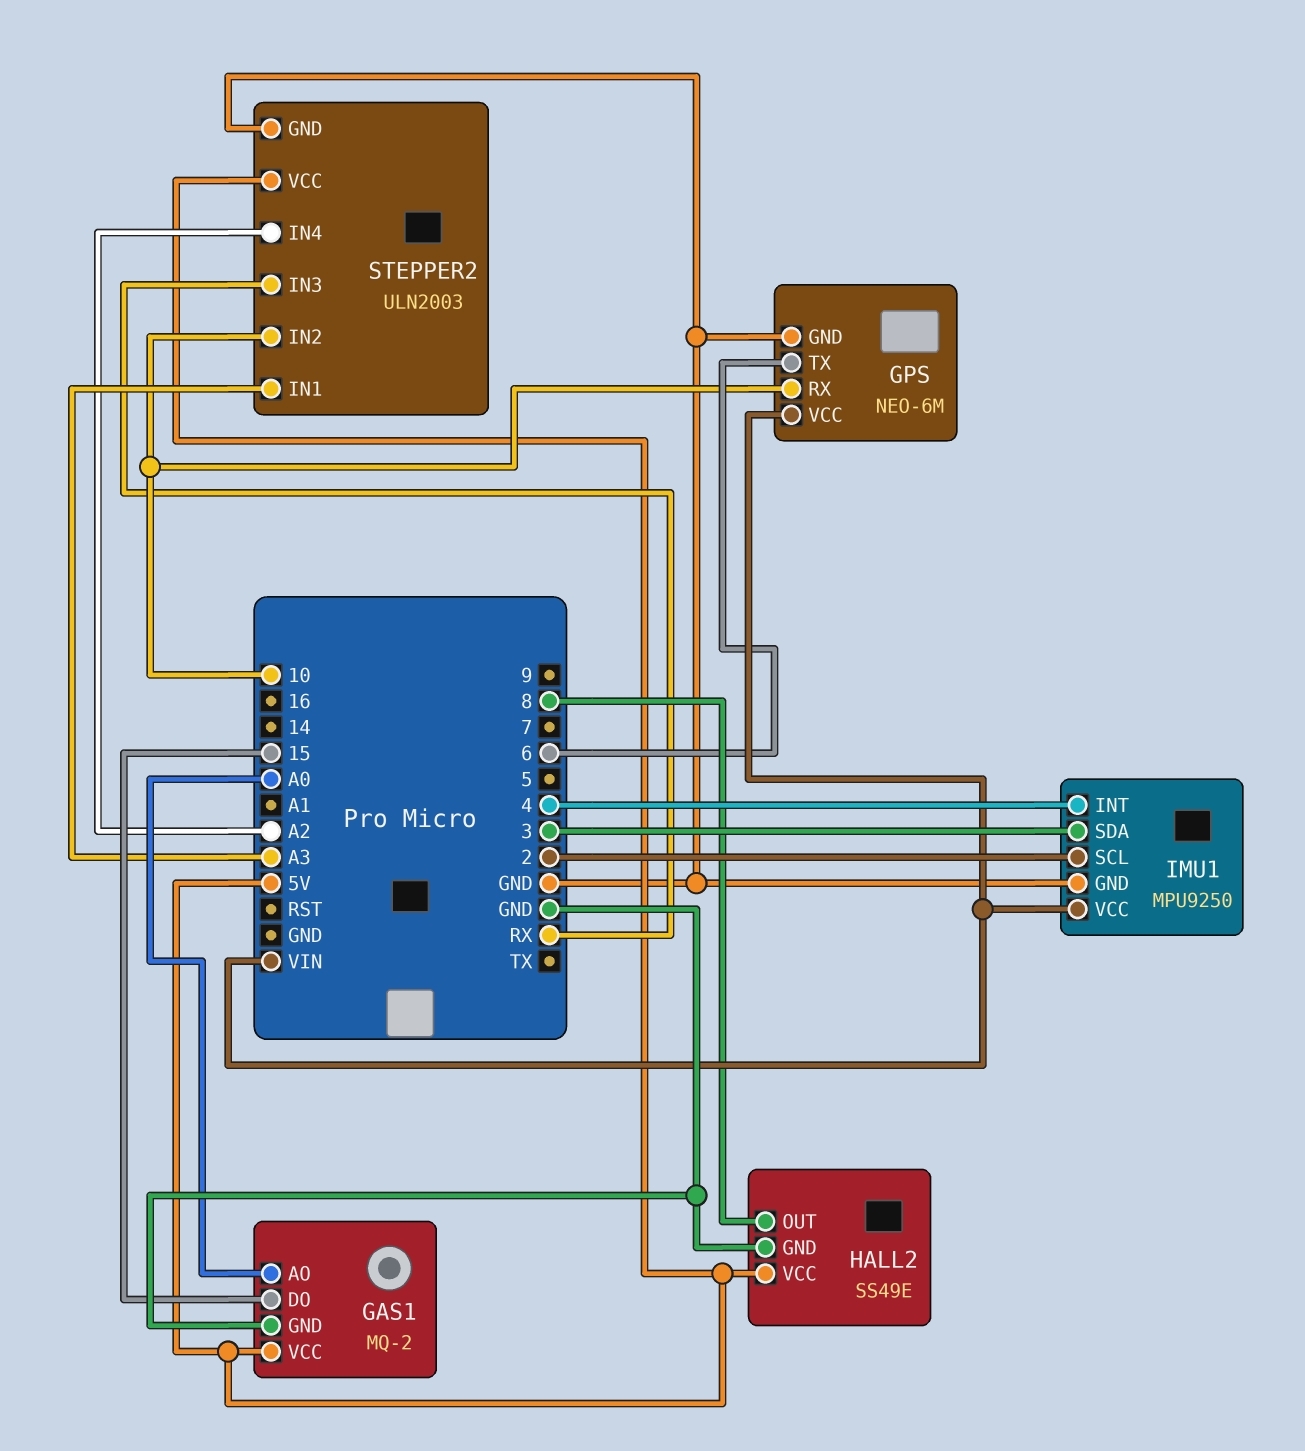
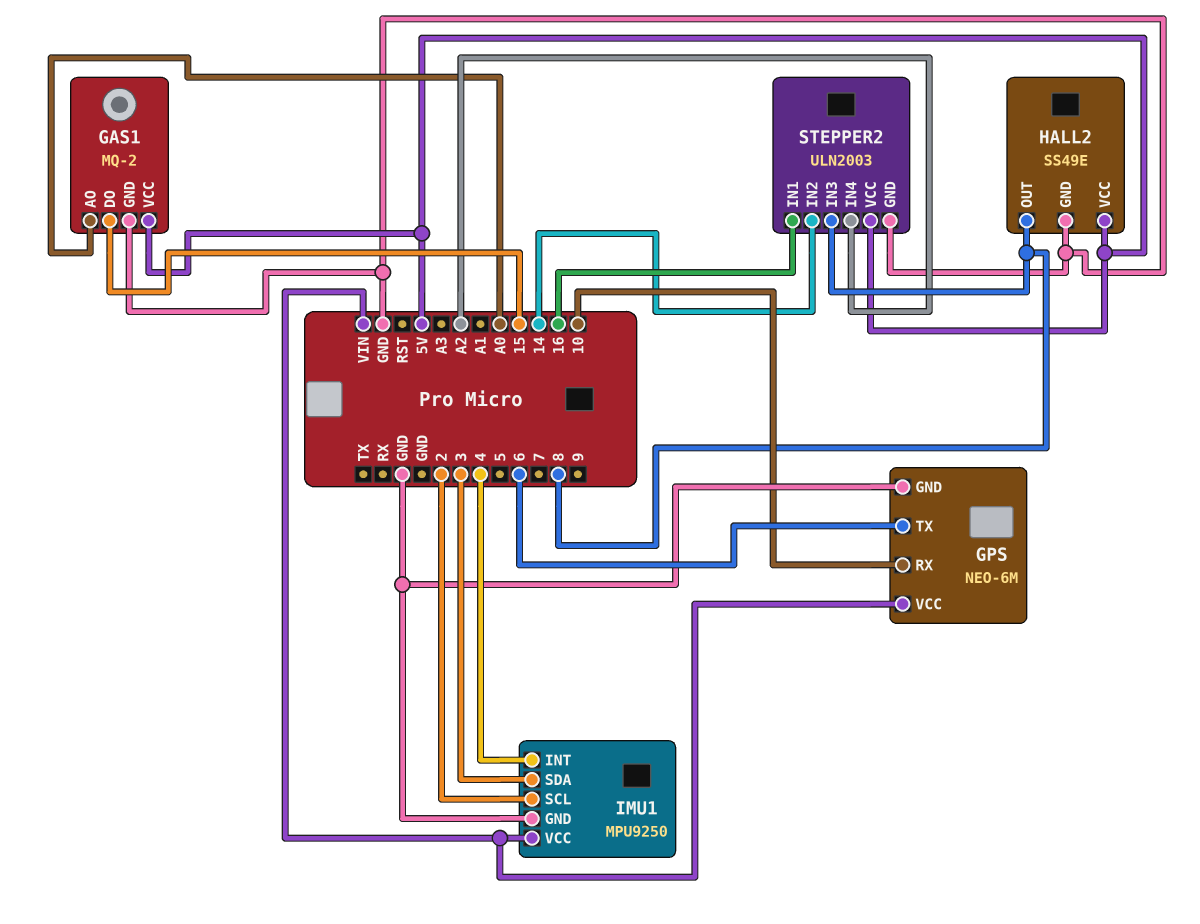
STEPPER2 pin IN1: A3 -> 16
STEPPER2 pin IN2: 10 -> 14
STEPPER2 pin IN3: RX -> 8

